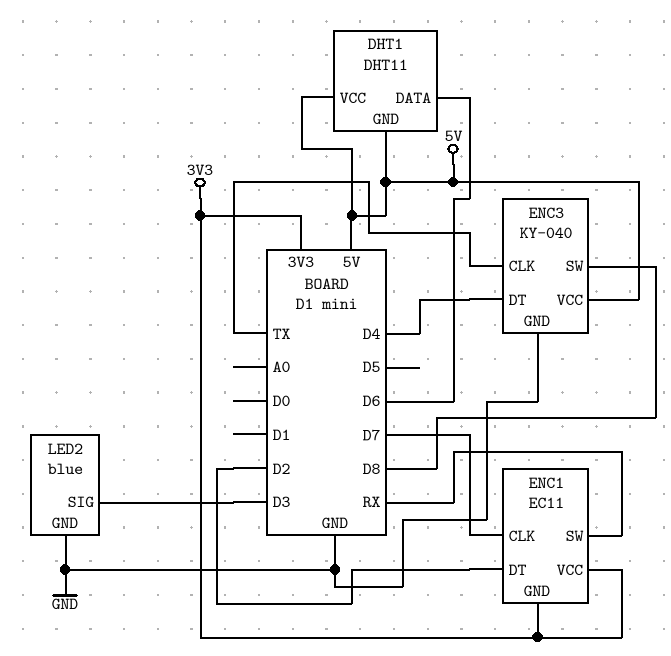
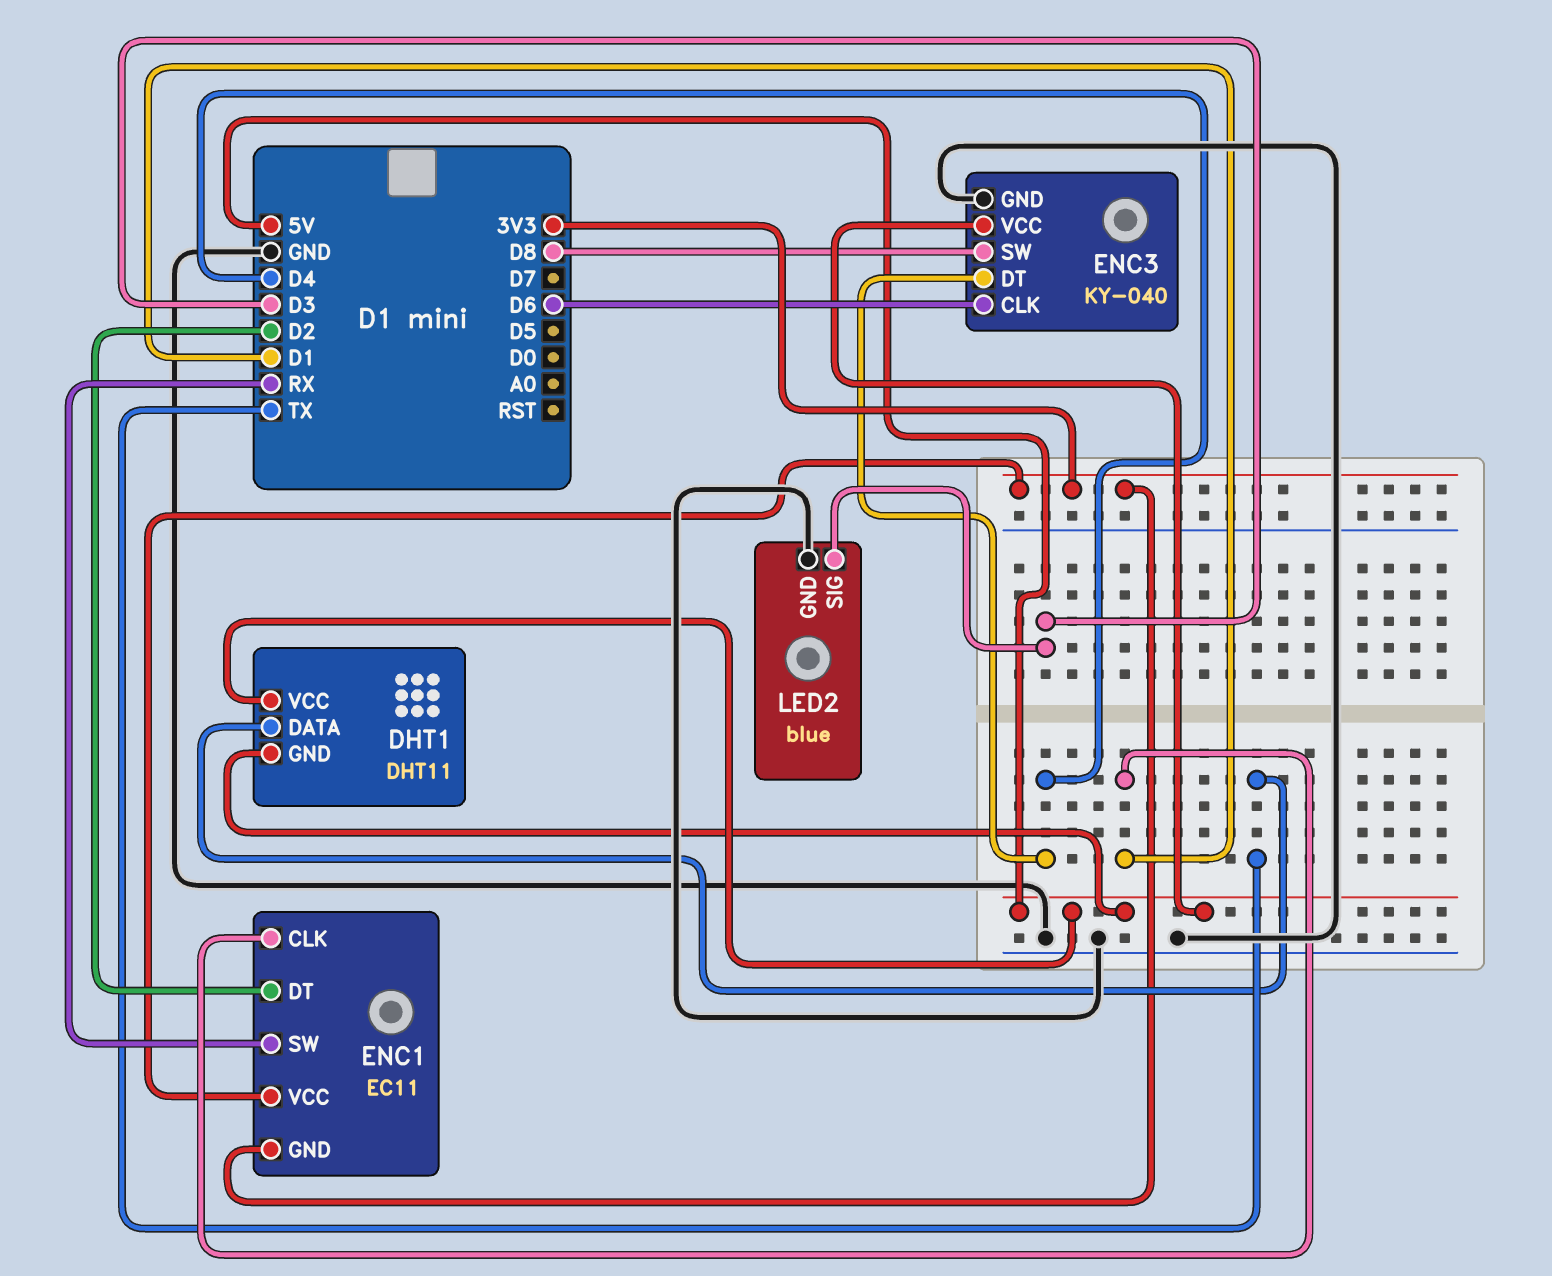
DHT1 pin DATA: D6 -> TX
ENC1 pin CLK: D7 -> D1
ENC3 pin CLK: TX -> D6

